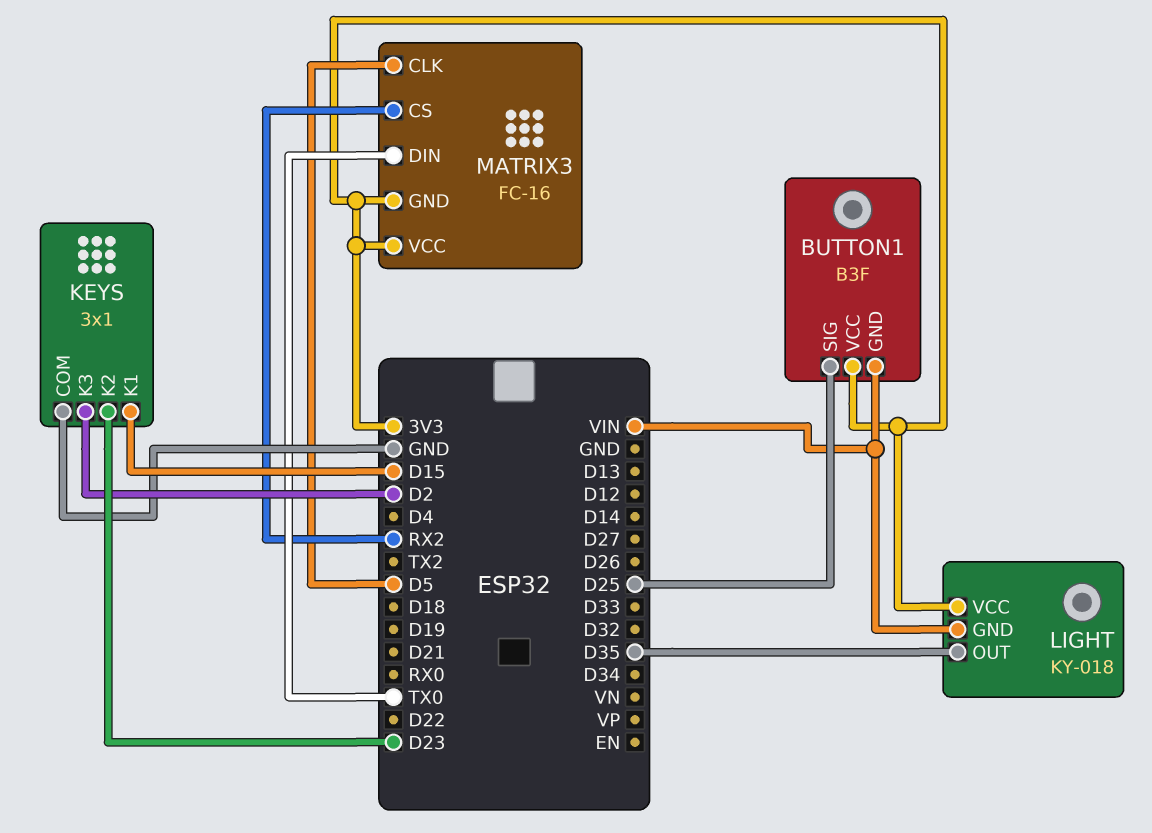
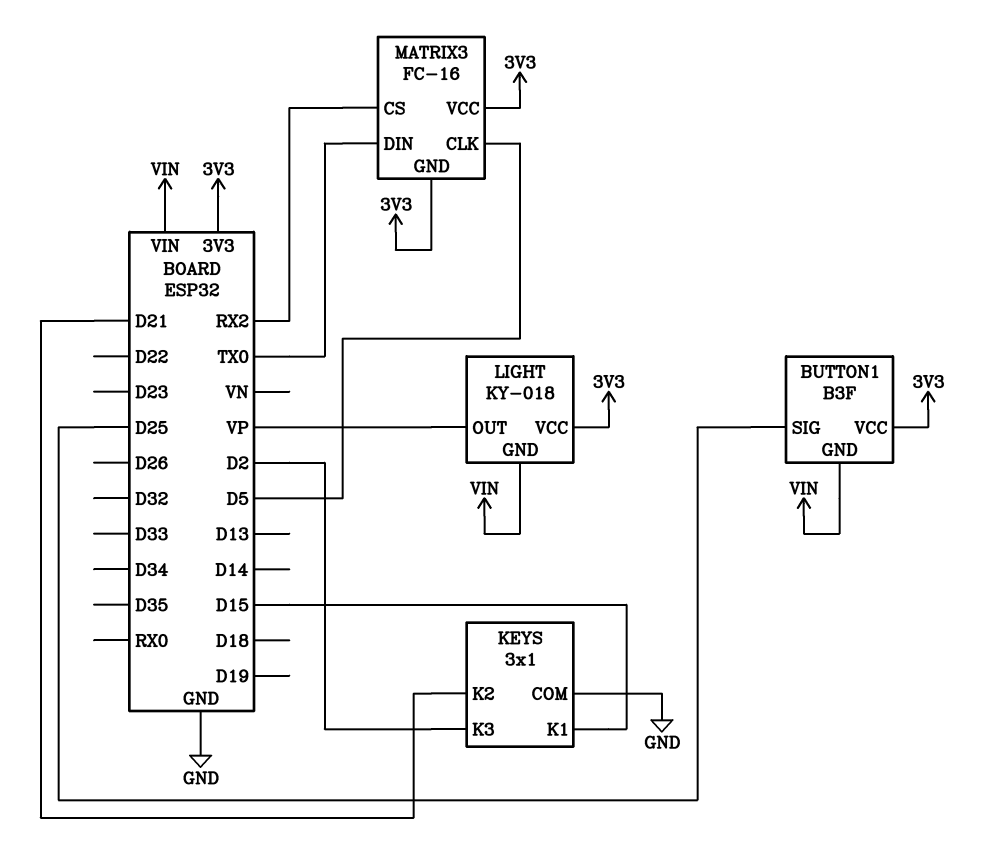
KEYS pin K2: D23 -> D21
LIGHT pin OUT: D35 -> VP

